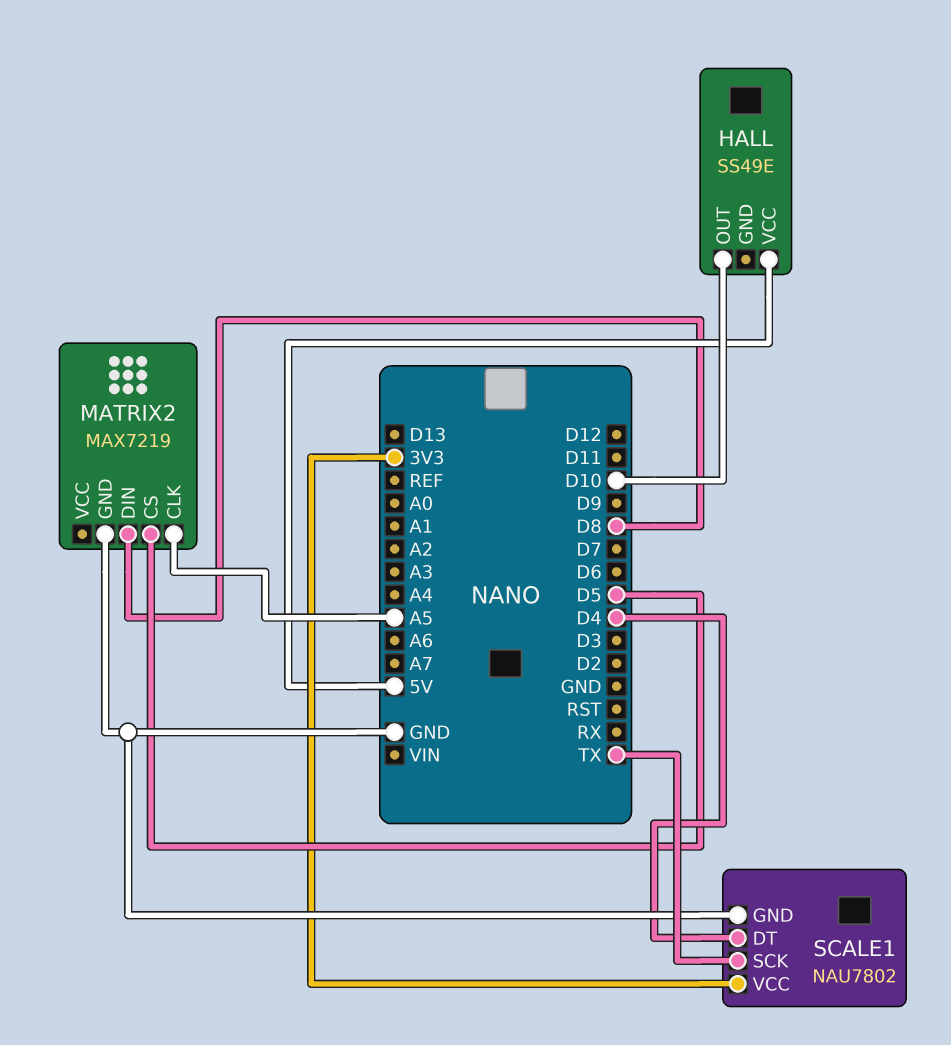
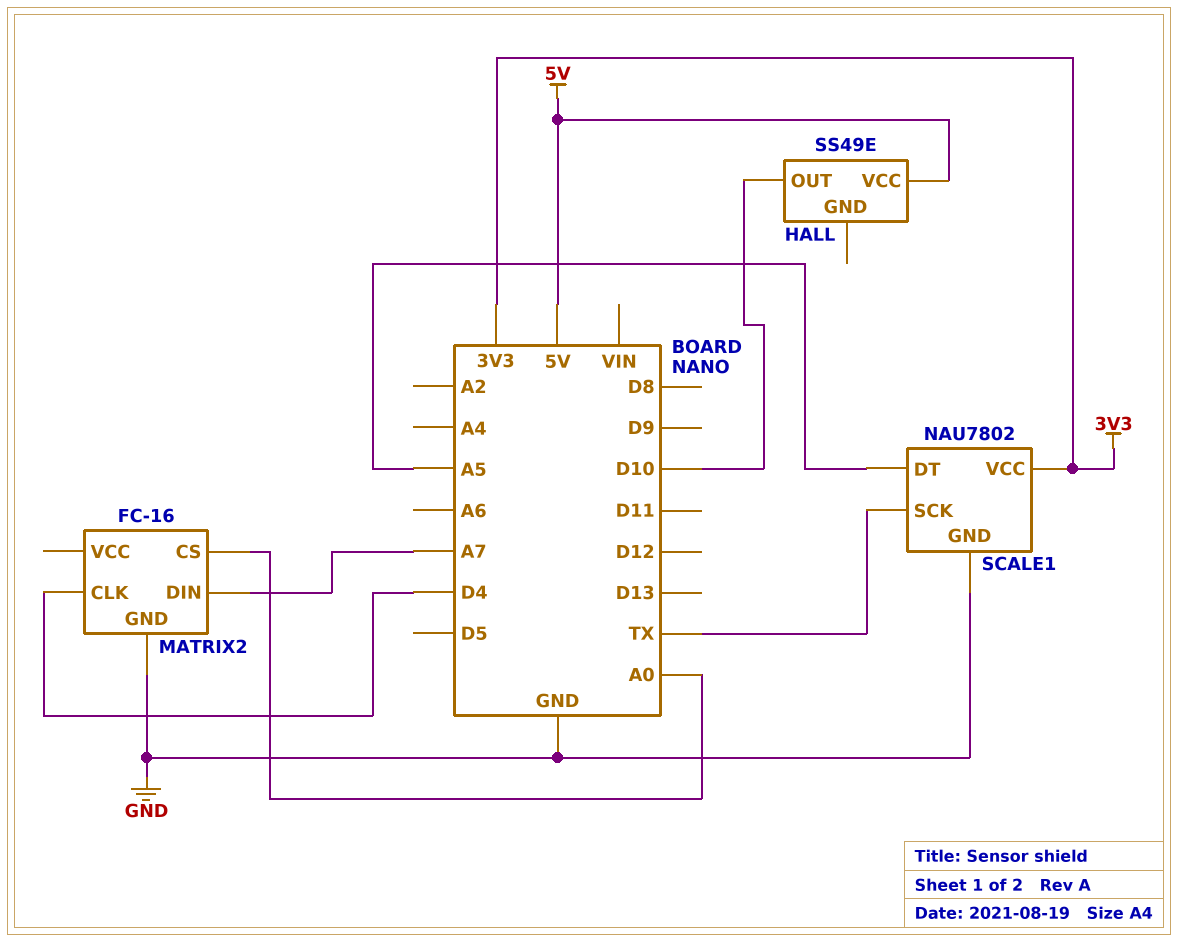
MATRIX2: MAX7219 -> FC-16
MATRIX2 pin CLK: A5 -> D4
MATRIX2 pin CS: D5 -> A0
MATRIX2 pin DIN: D8 -> A7
SCALE1 pin DT: D4 -> A5

